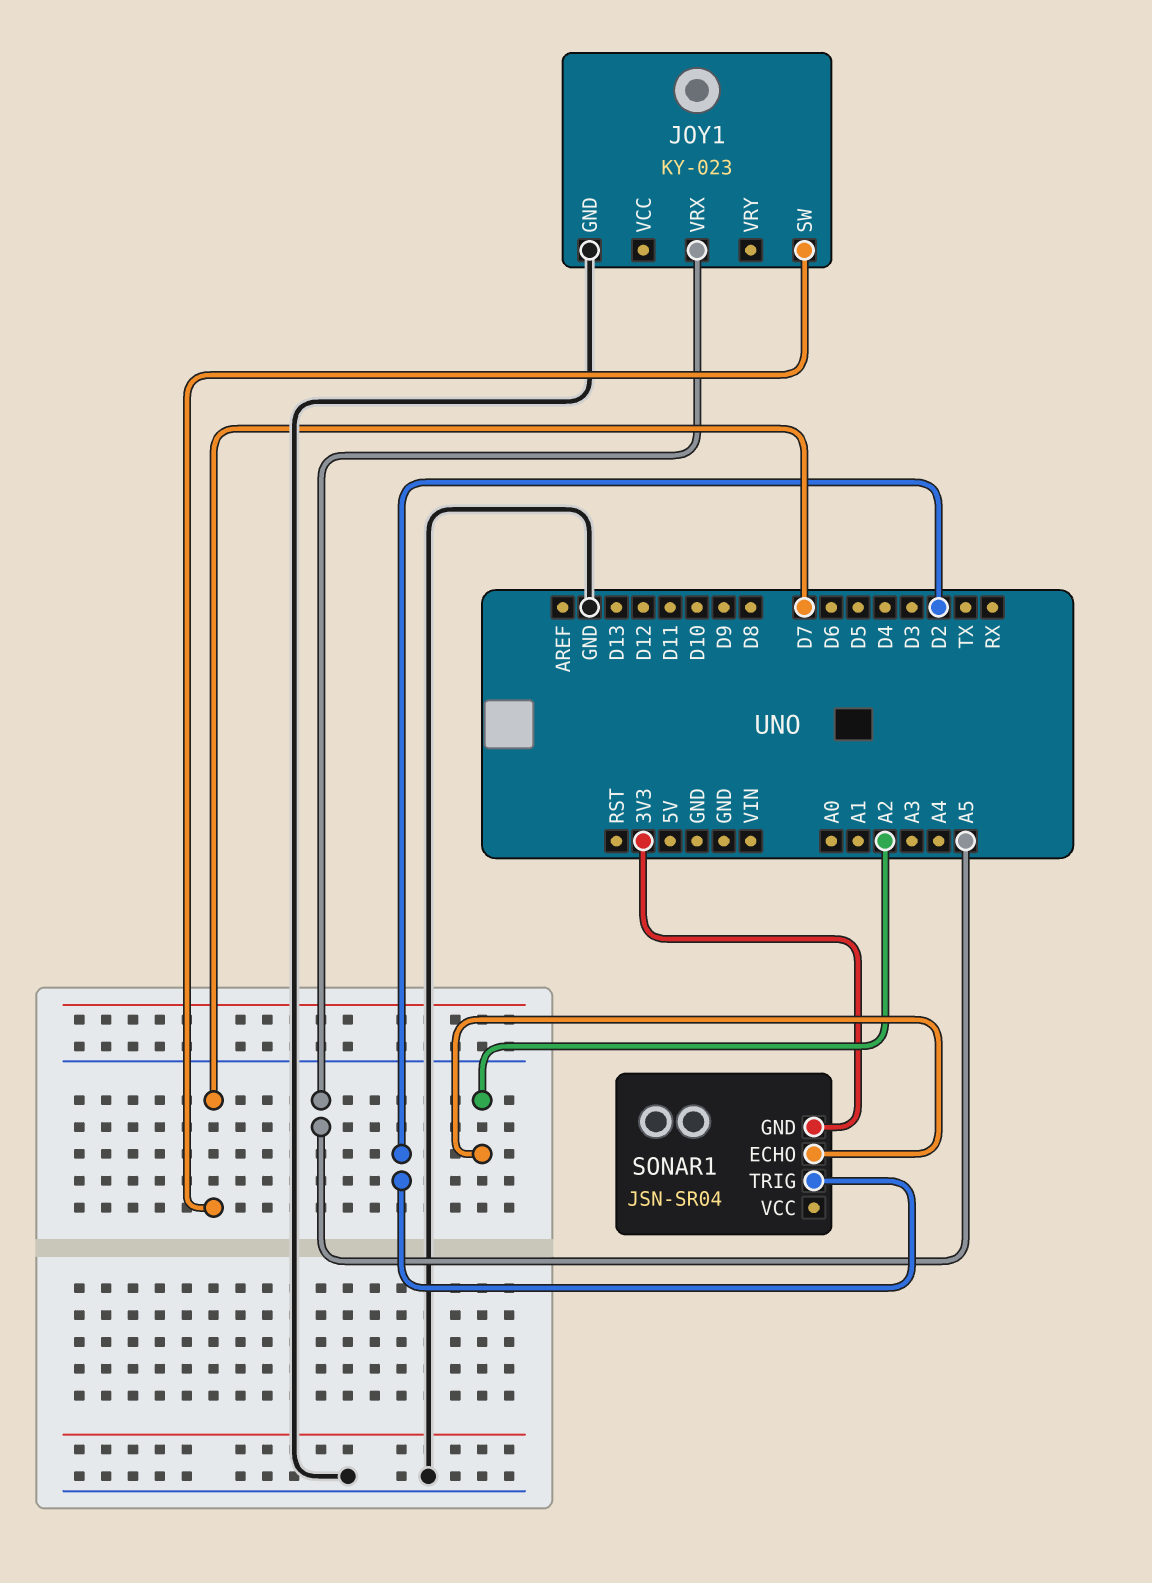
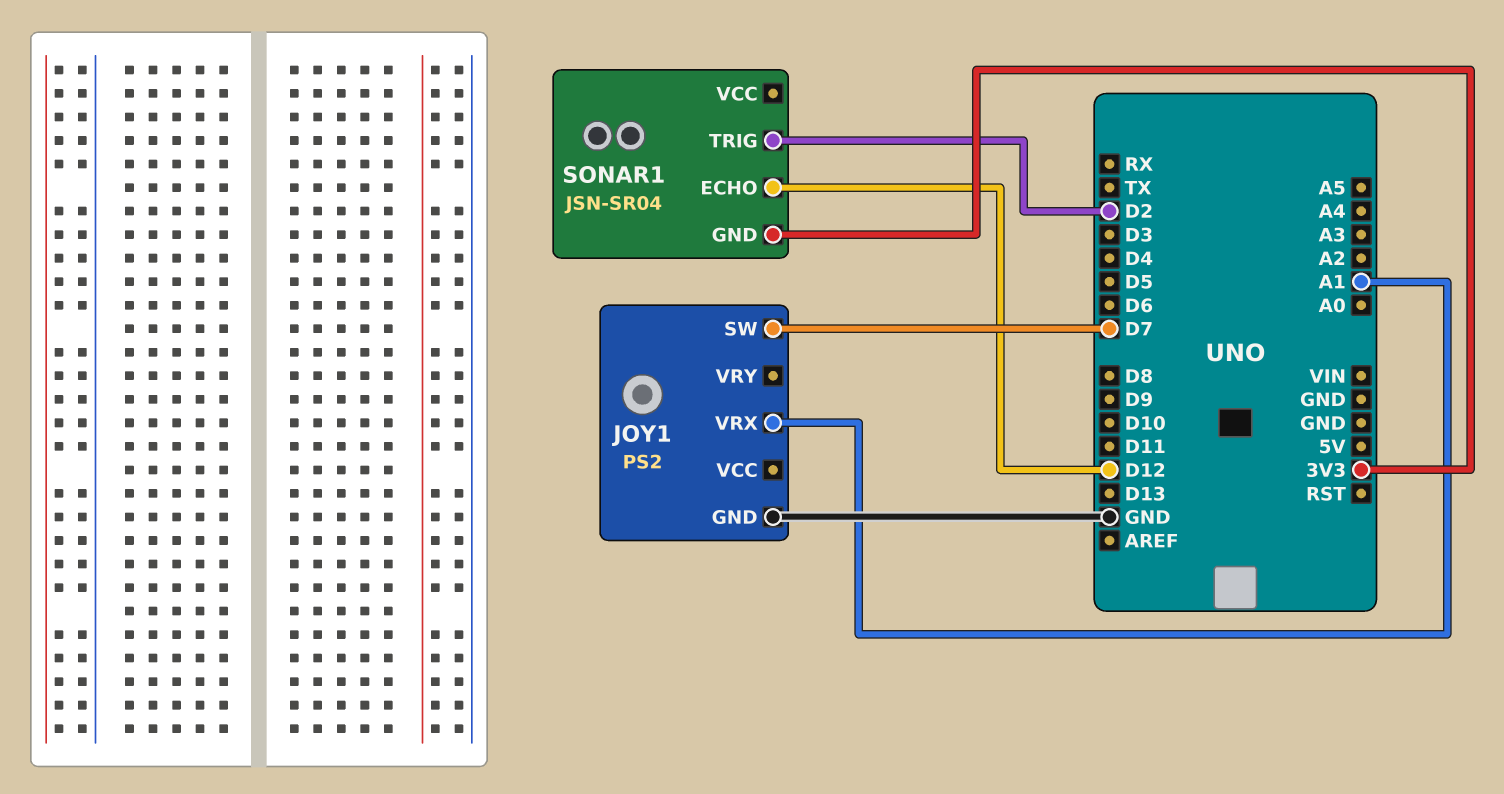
JOY1: KY-023 -> PS2
JOY1 pin VRX: A5 -> A1
SONAR1 pin ECHO: A2 -> D12

